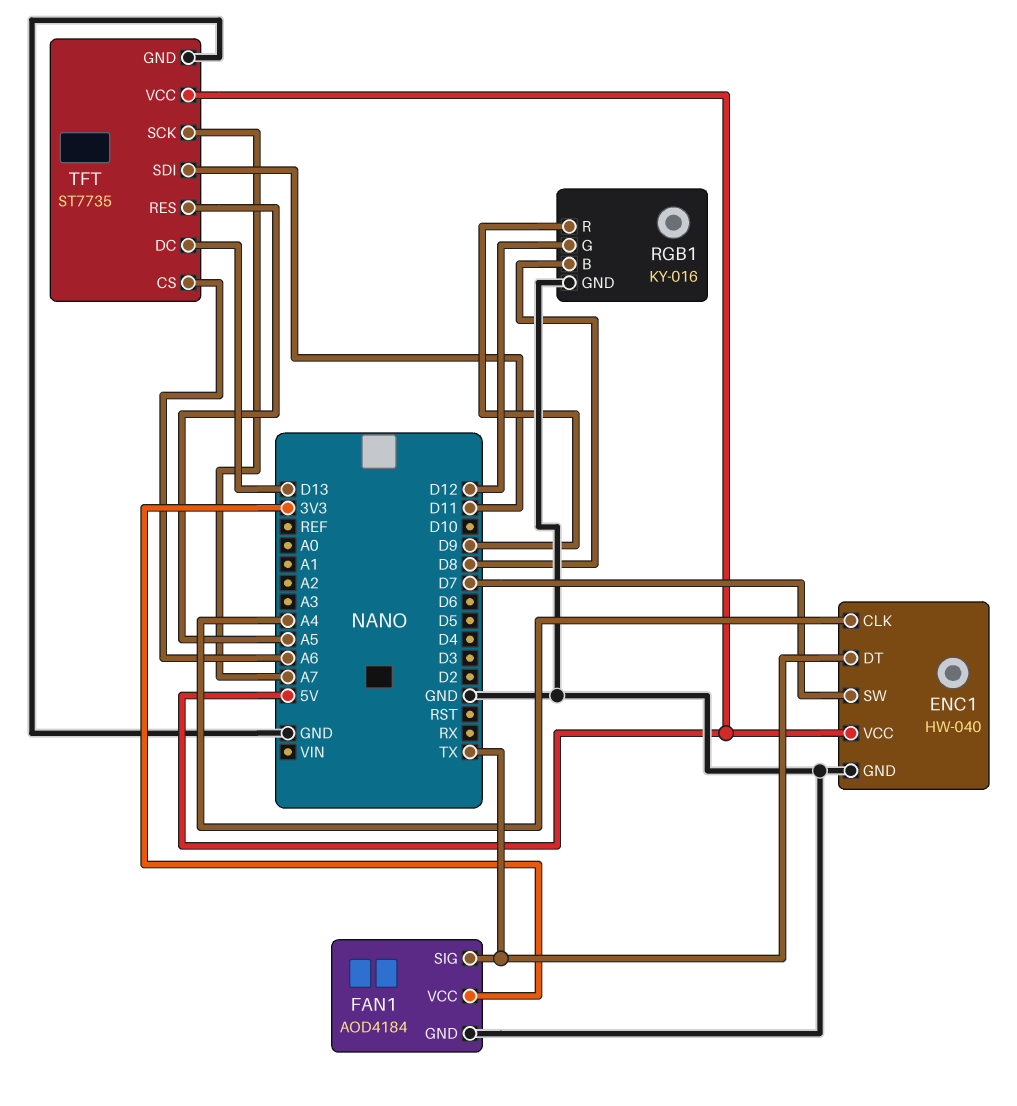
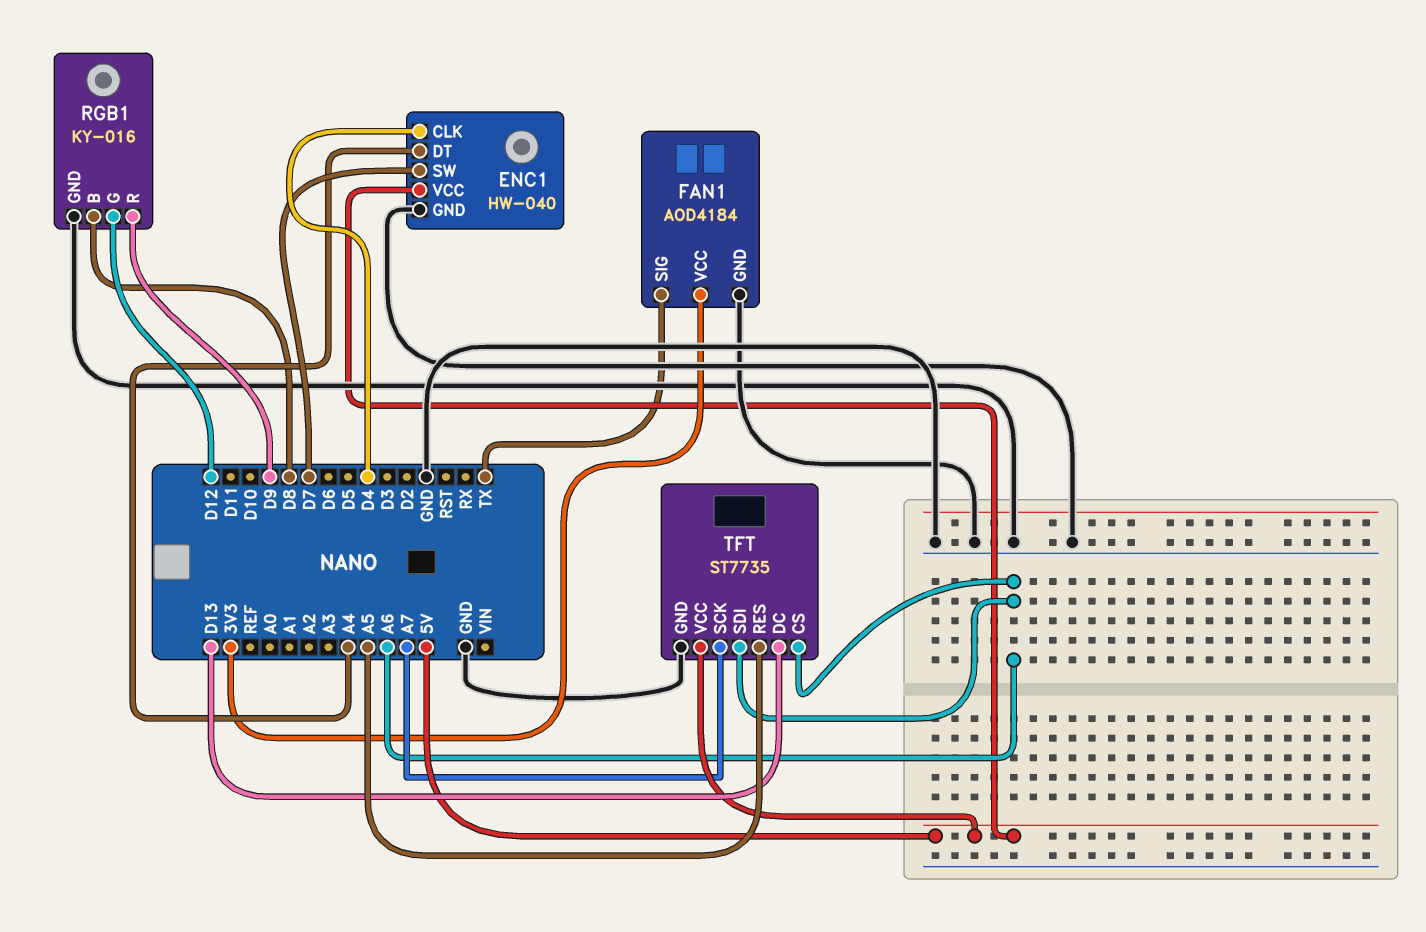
ENC1 pin CLK: A4 -> D4
ENC1 pin DT: TX -> A4
TFT pin SDI: D11 -> A6

